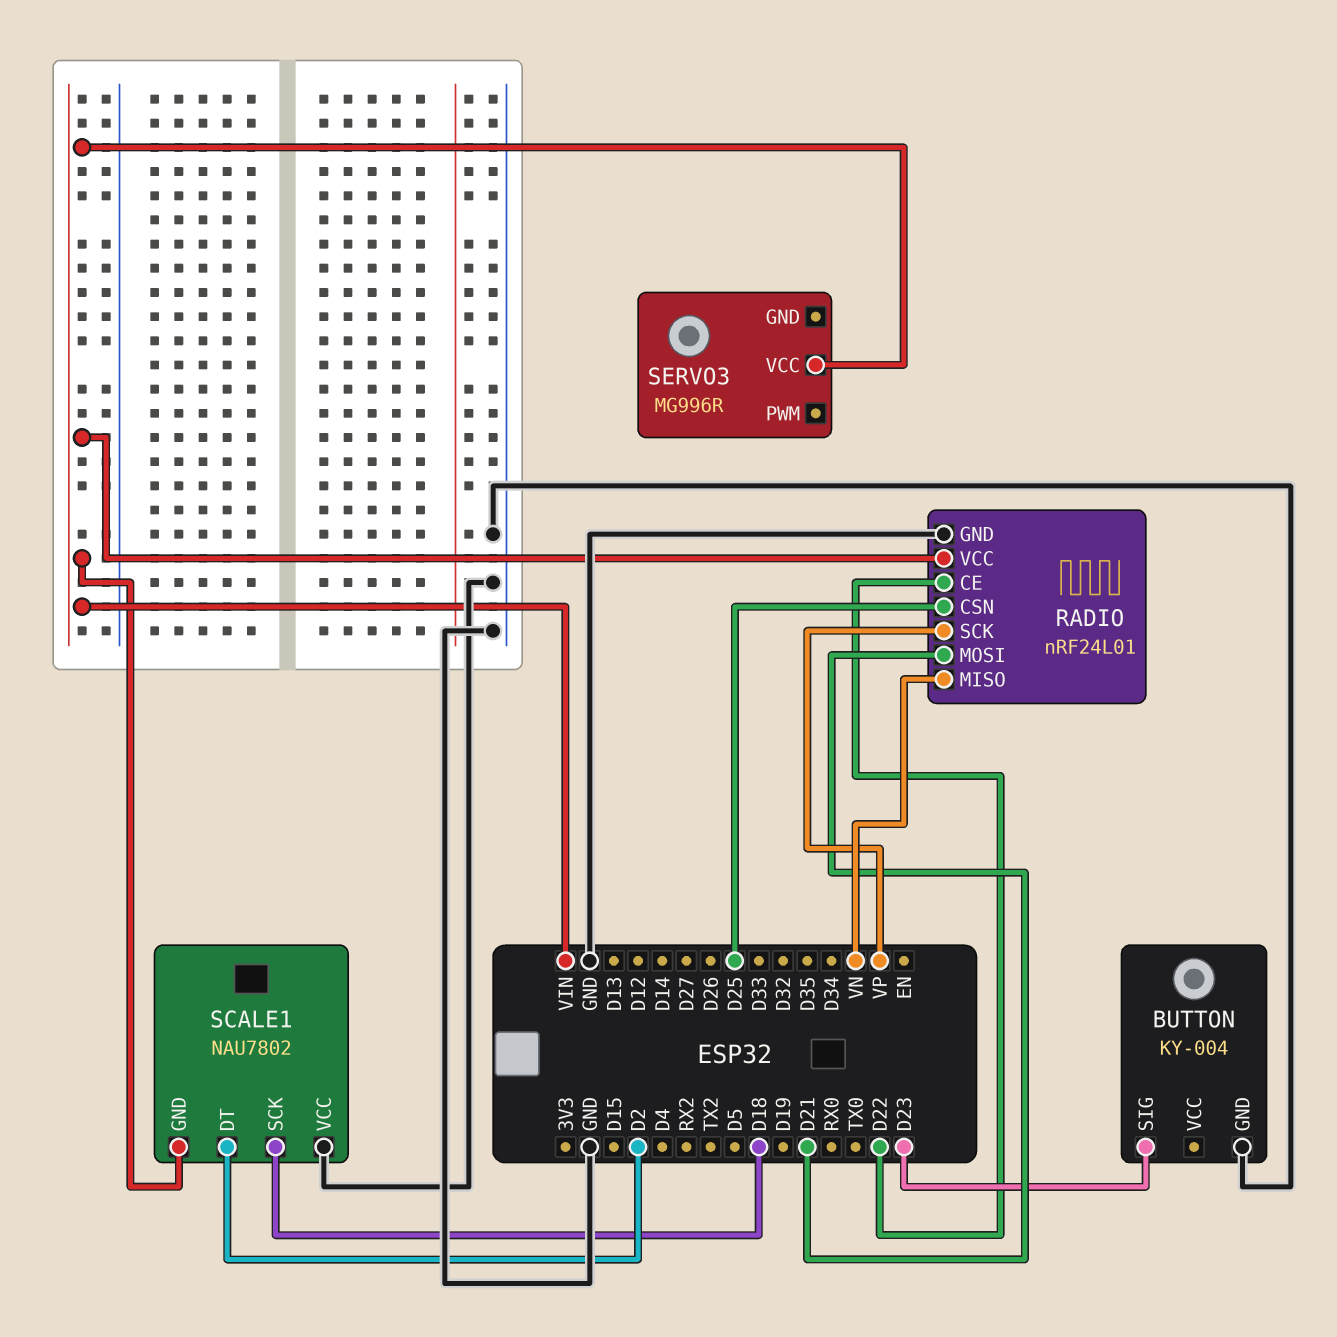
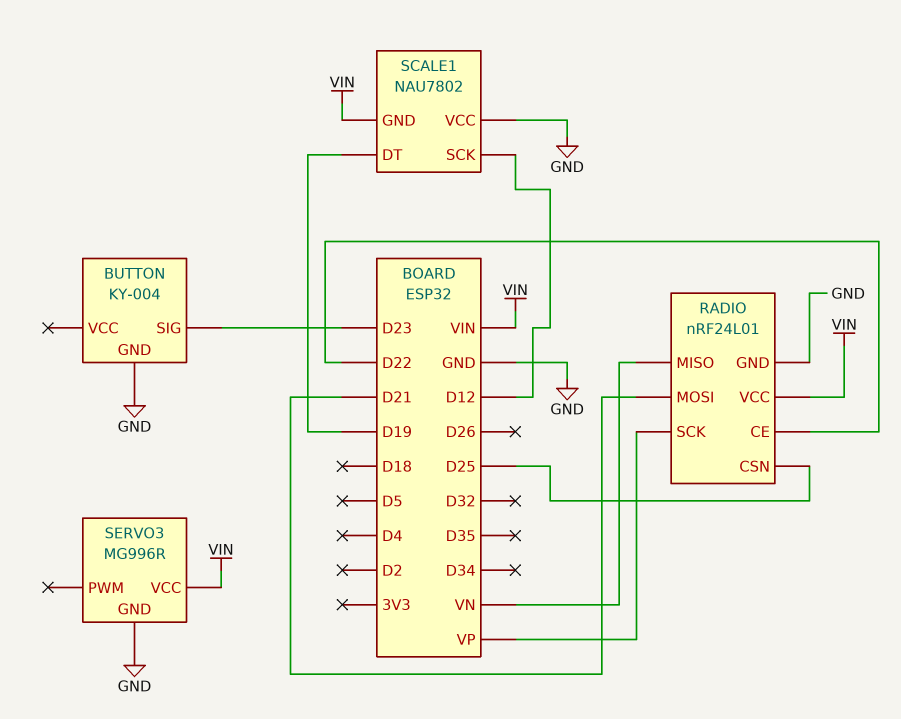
SCALE1 pin DT: D2 -> D19
SCALE1 pin SCK: D18 -> D12
SERVO3 pin GND: none -> GND

